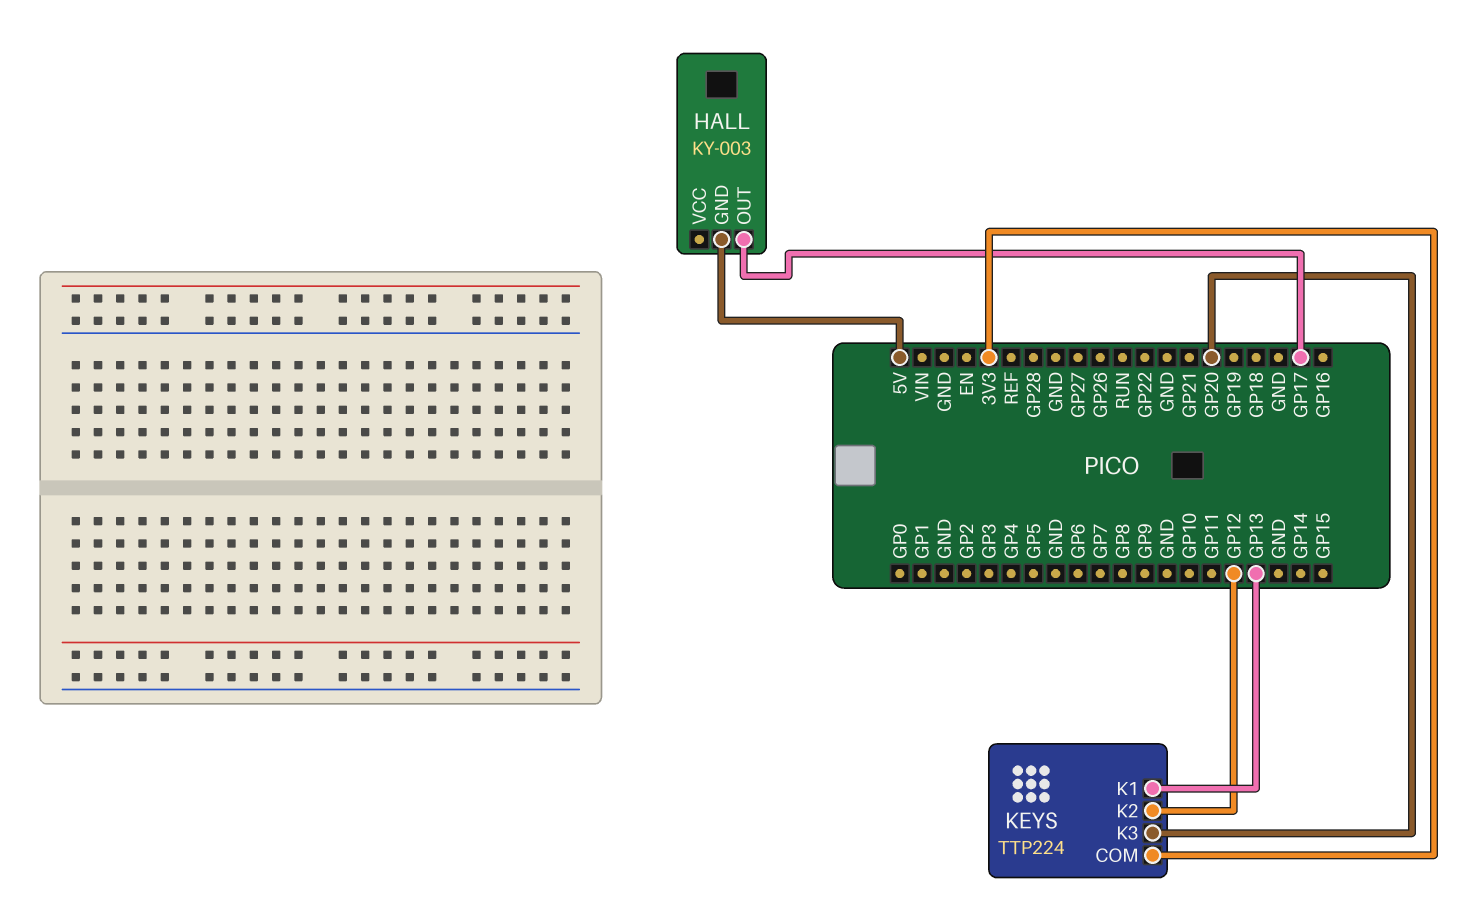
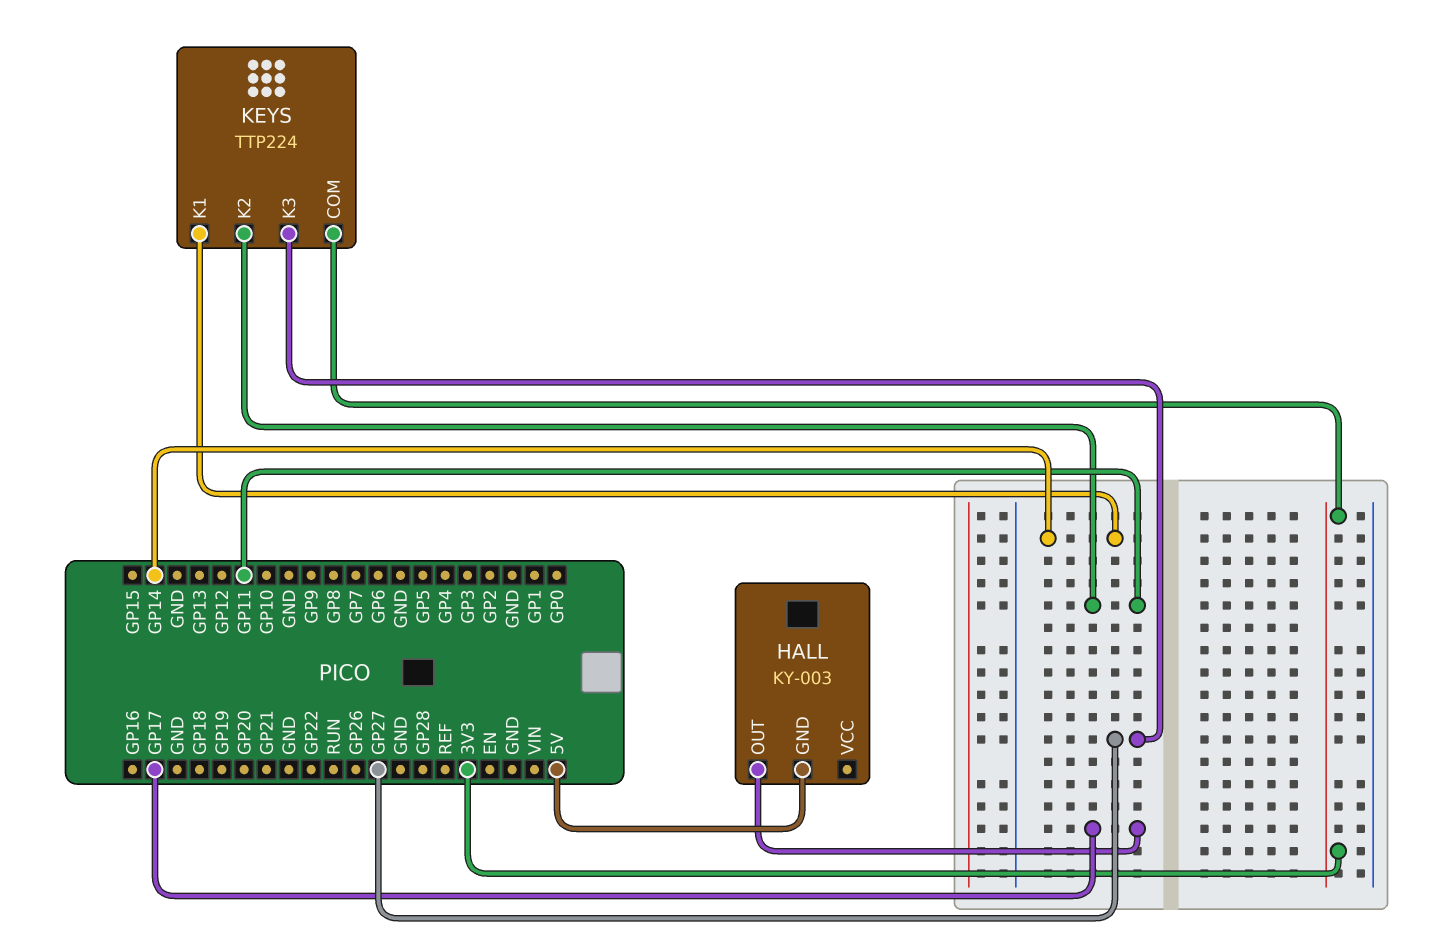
KEYS pin K1: GP13 -> GP14
KEYS pin K2: GP12 -> GP11
KEYS pin K3: GP20 -> GP27

